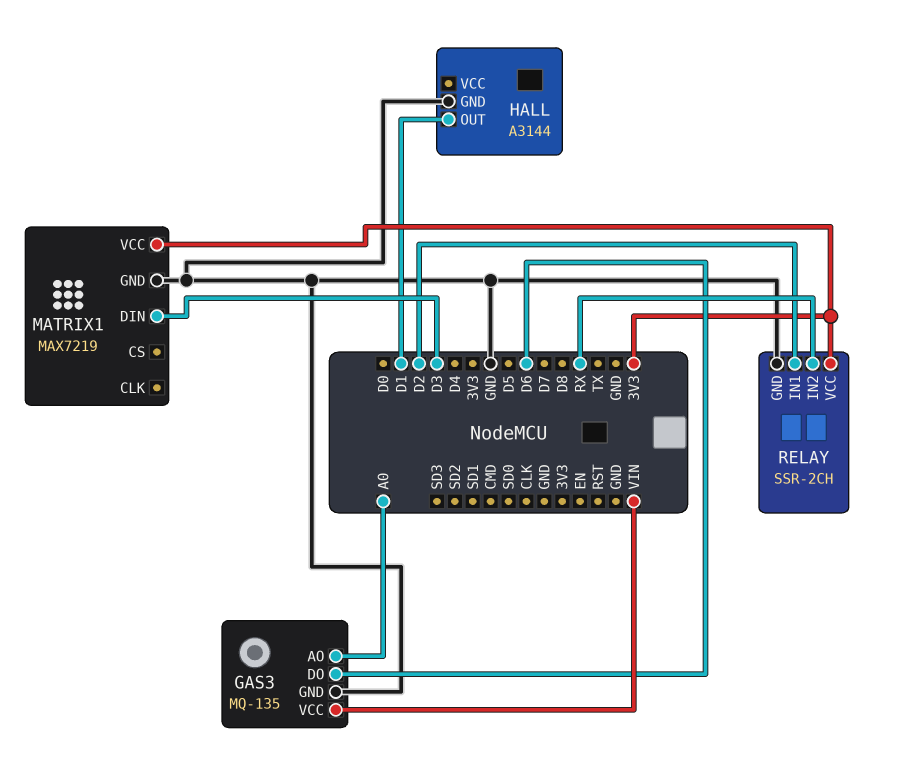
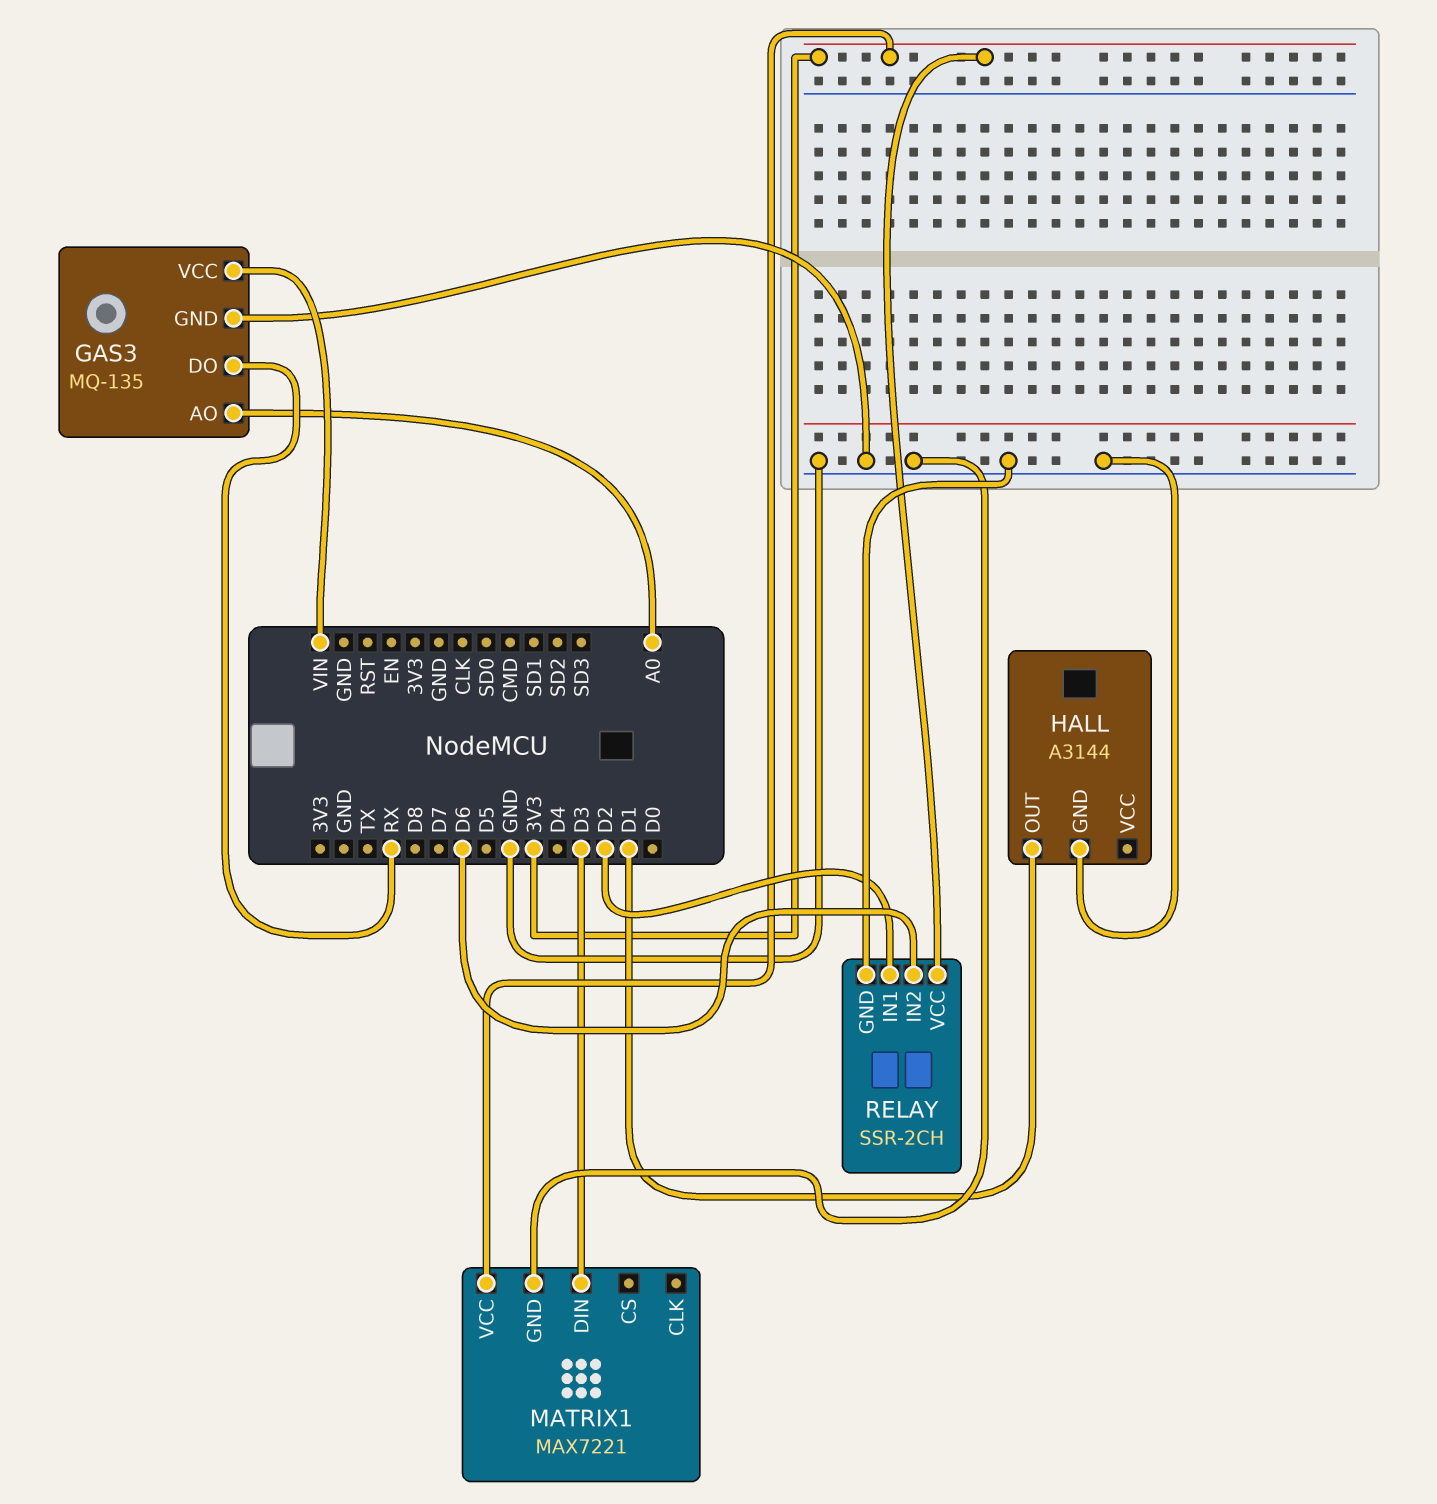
GAS3 pin DO: D6 -> RX
MATRIX1: MAX7219 -> MAX7221
RELAY pin IN2: RX -> D6

